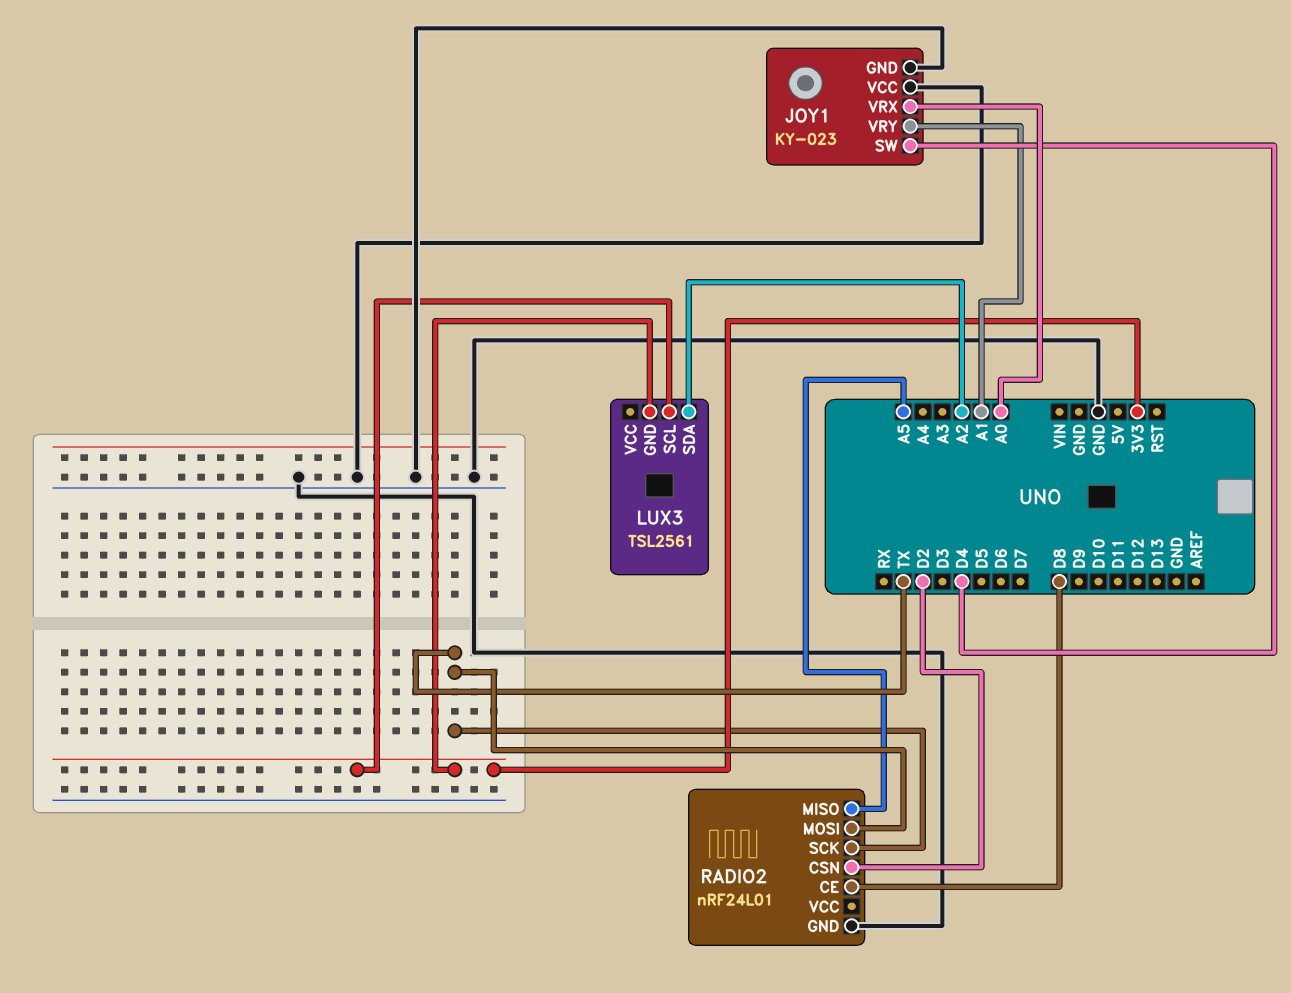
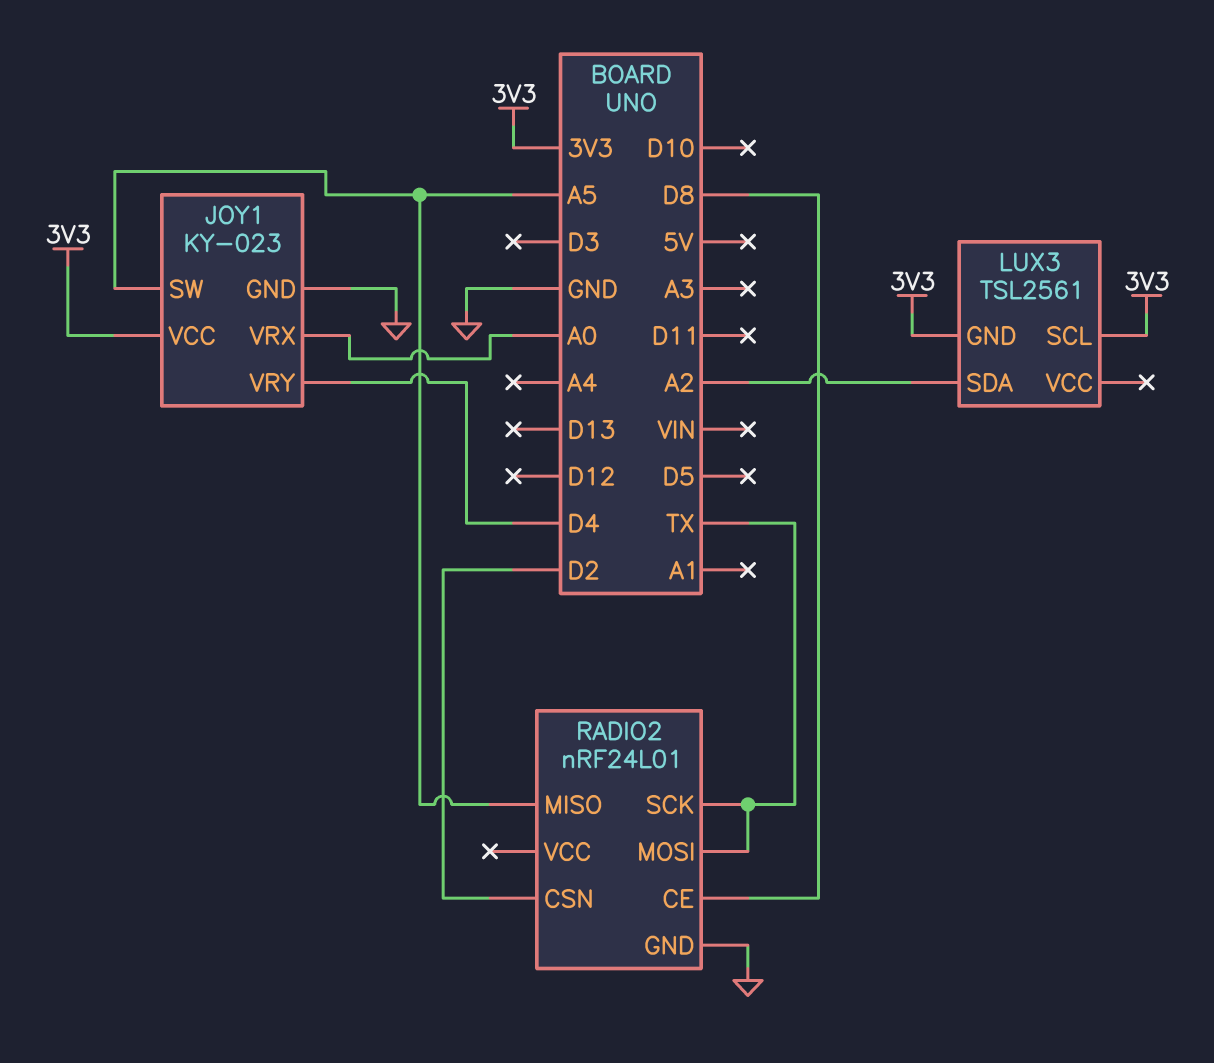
JOY1 pin SW: D4 -> A5
JOY1 pin VCC: GND -> 3V3
JOY1 pin VRY: A1 -> D4

